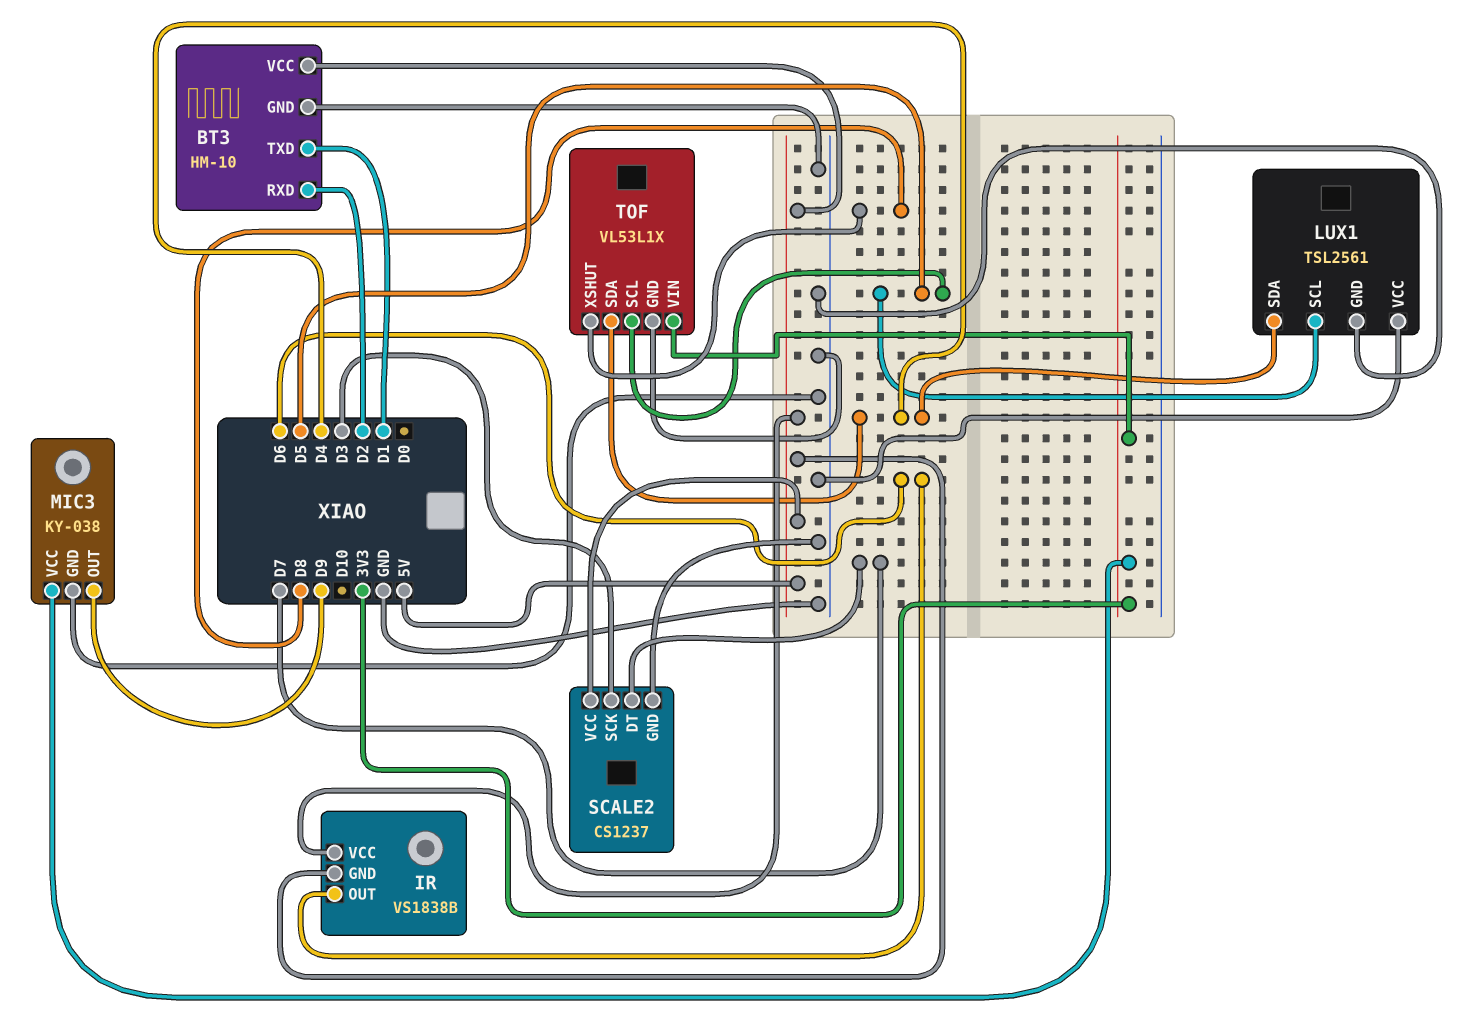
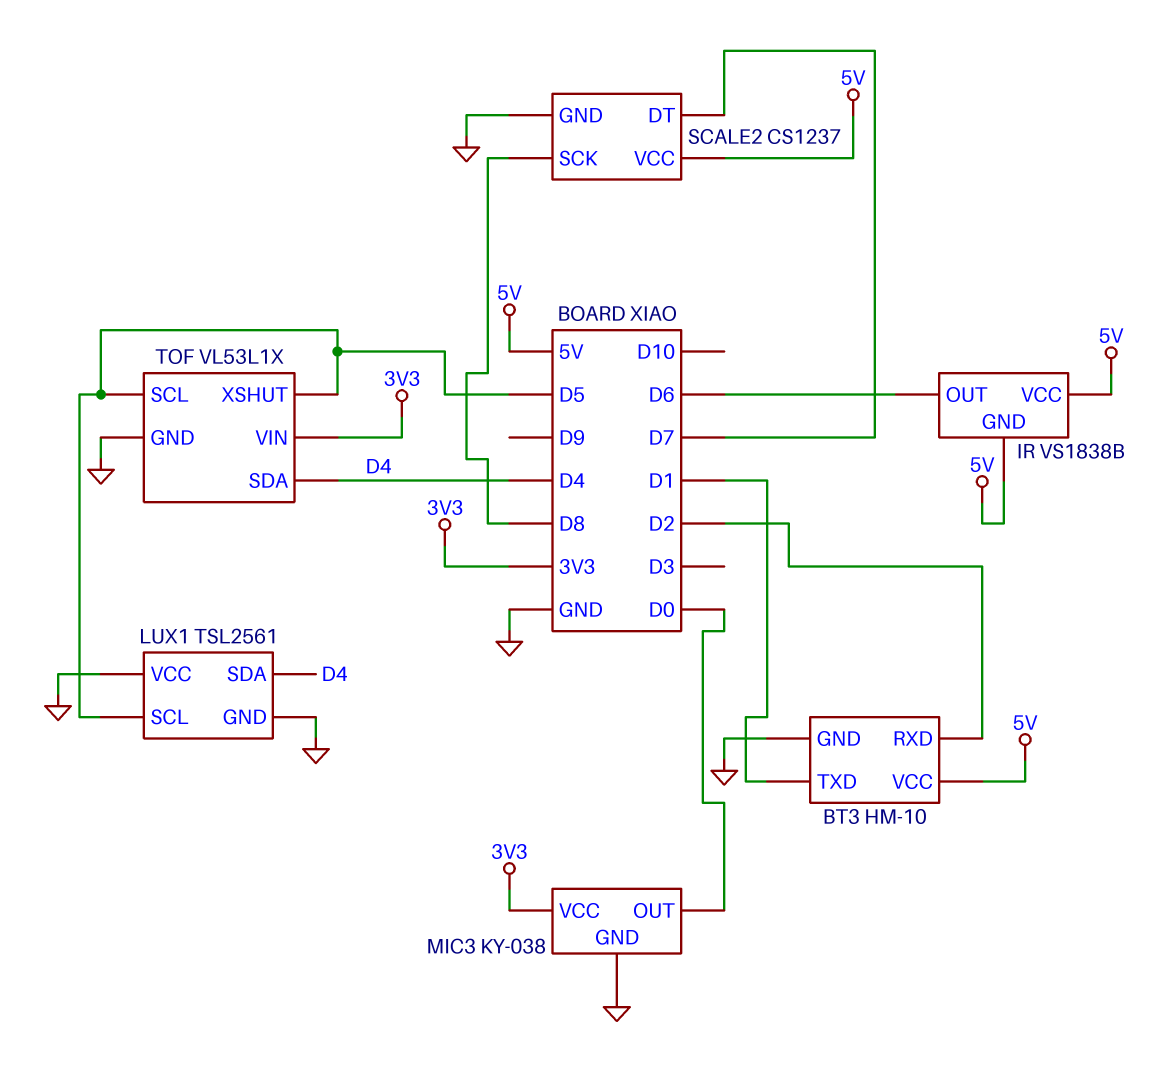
MIC3 pin OUT: D9 -> D0
SCALE2 pin SCK: D3 -> D8
TOF pin XSHUT: D8 -> D5

